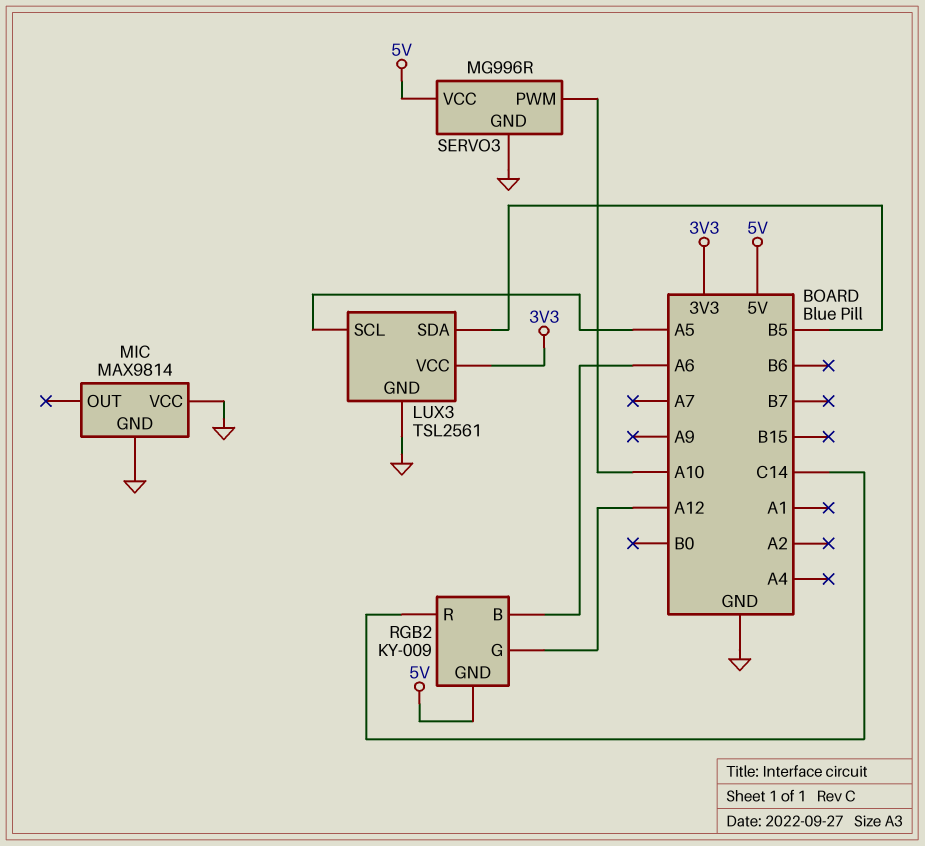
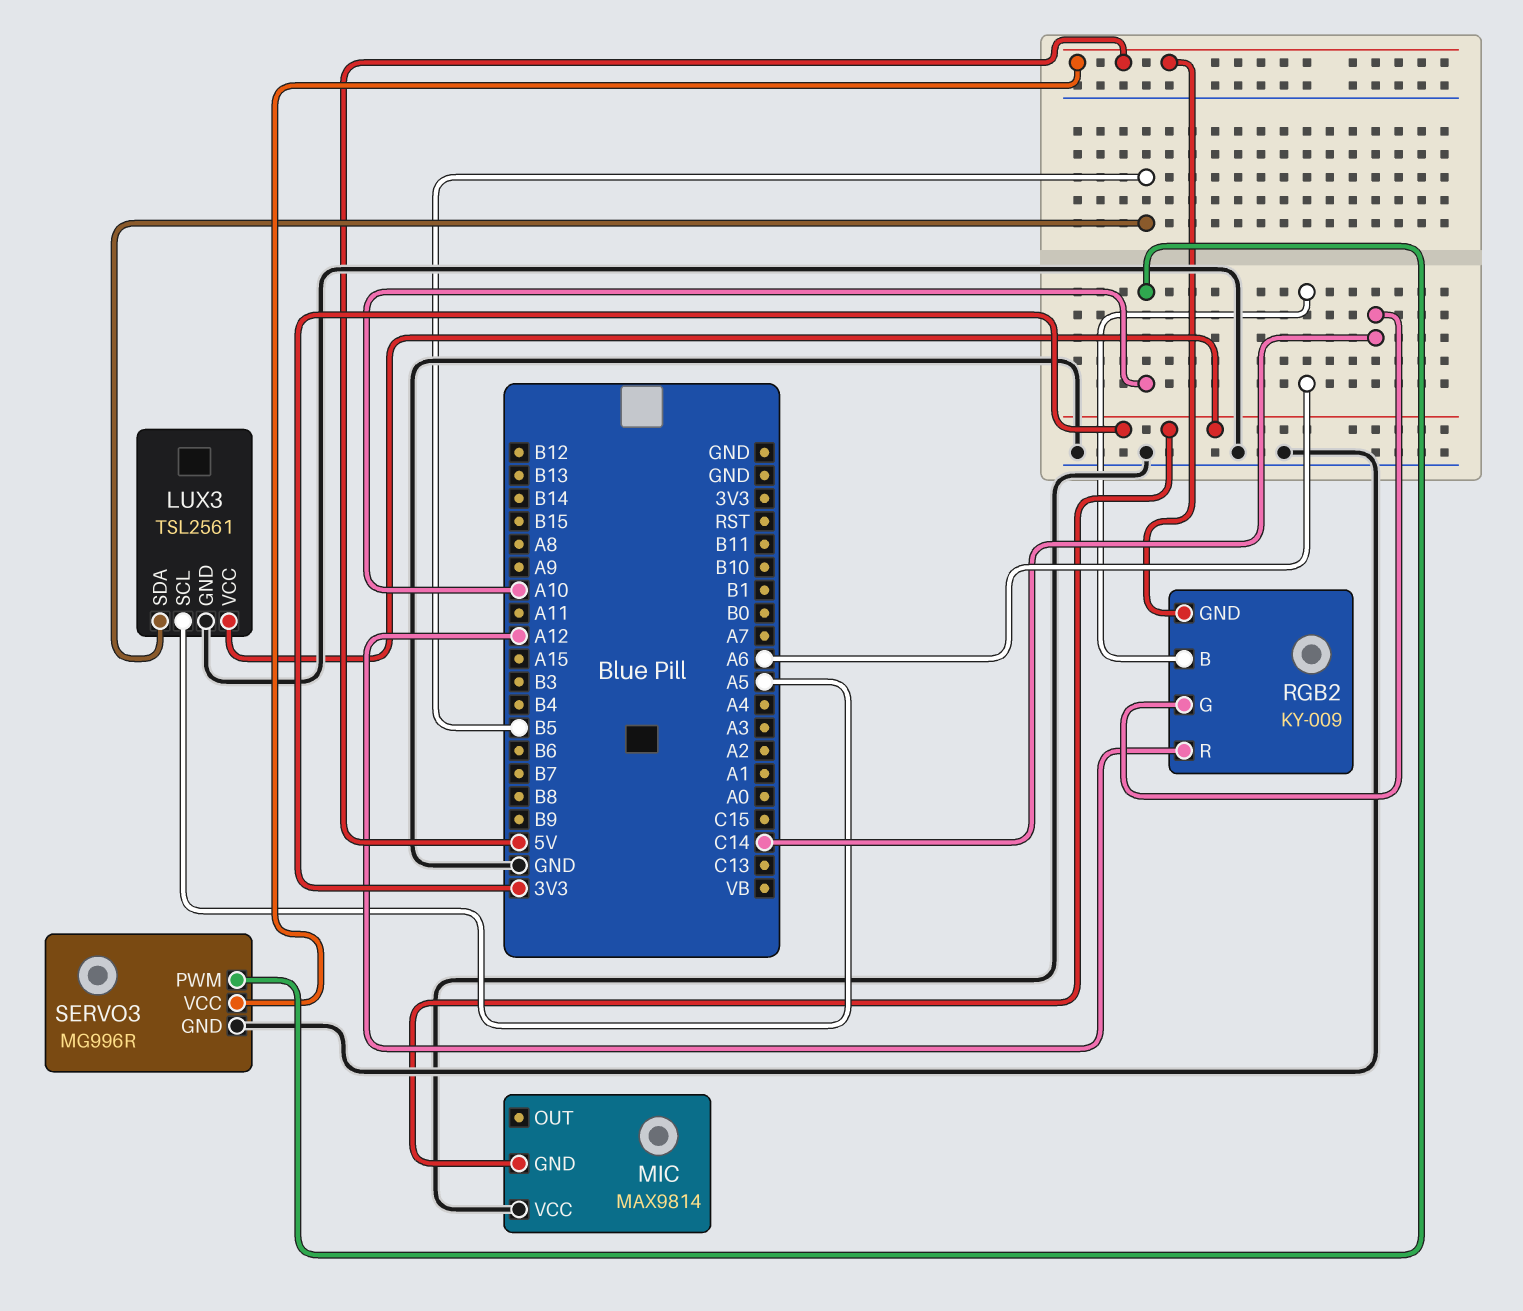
MIC pin GND: GND -> 3V3
RGB2 pin G: A12 -> C14
RGB2 pin R: C14 -> A12

